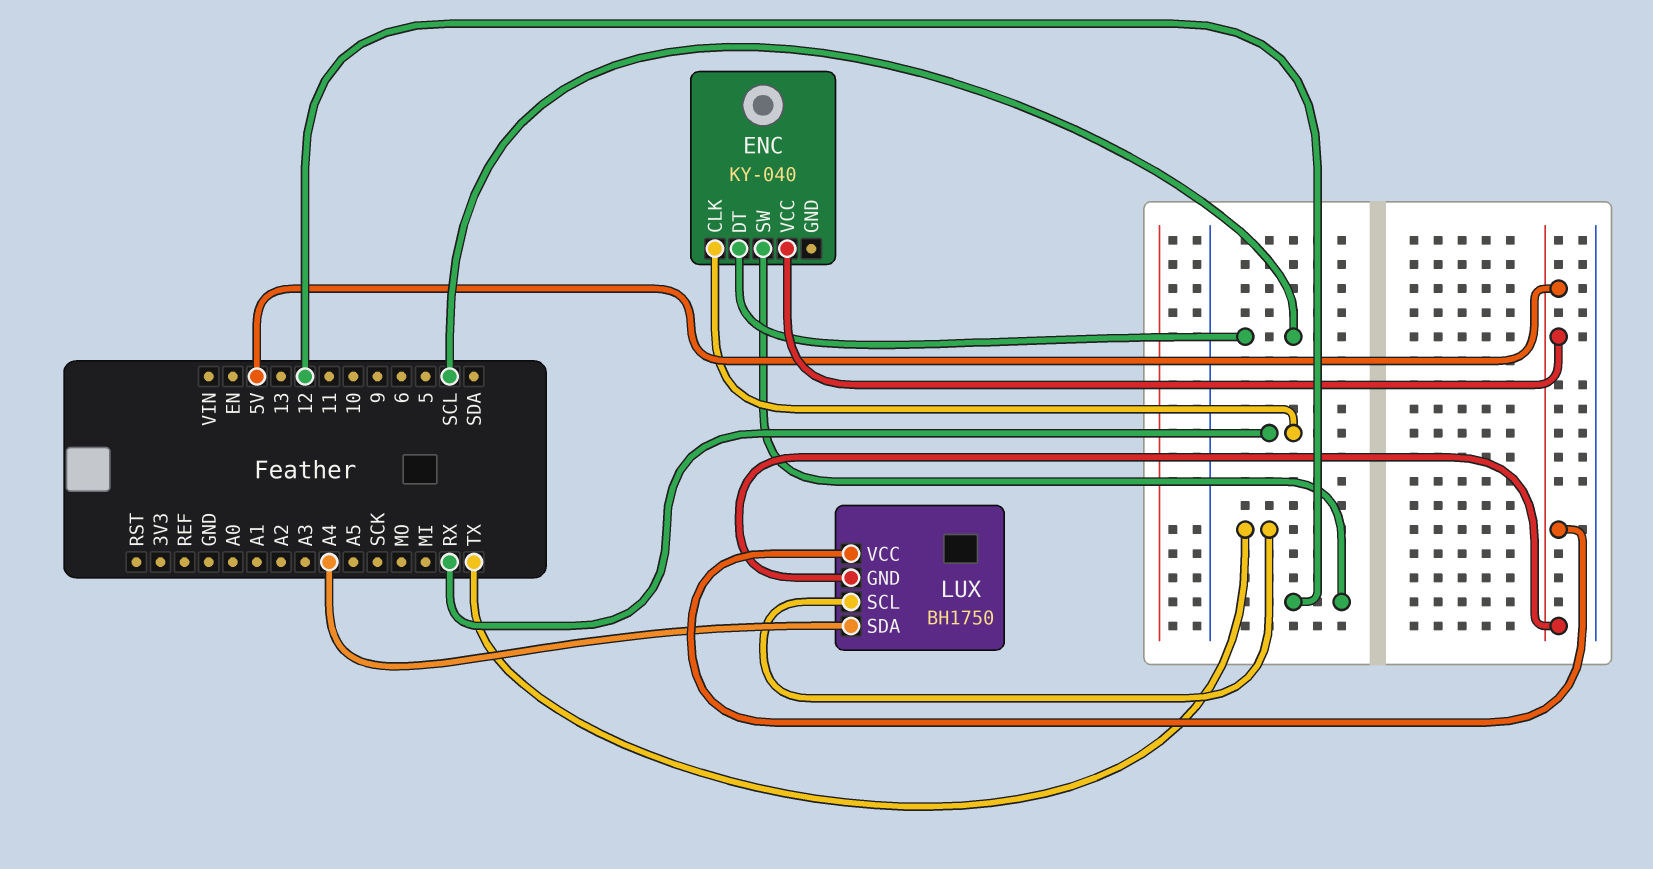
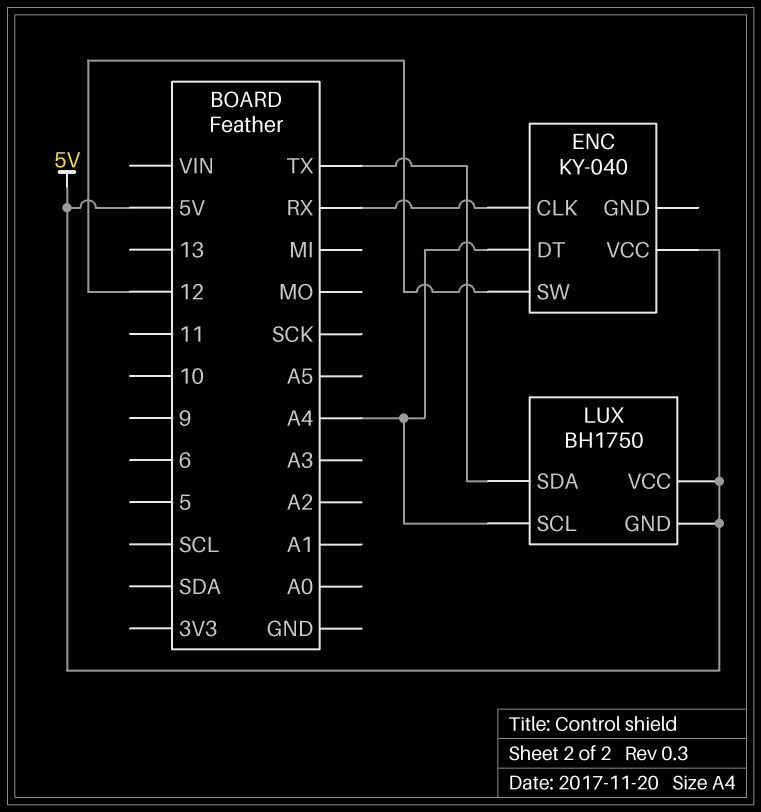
ENC pin DT: SCL -> A4
LUX pin SCL: TX -> A4
LUX pin SDA: A4 -> TX

